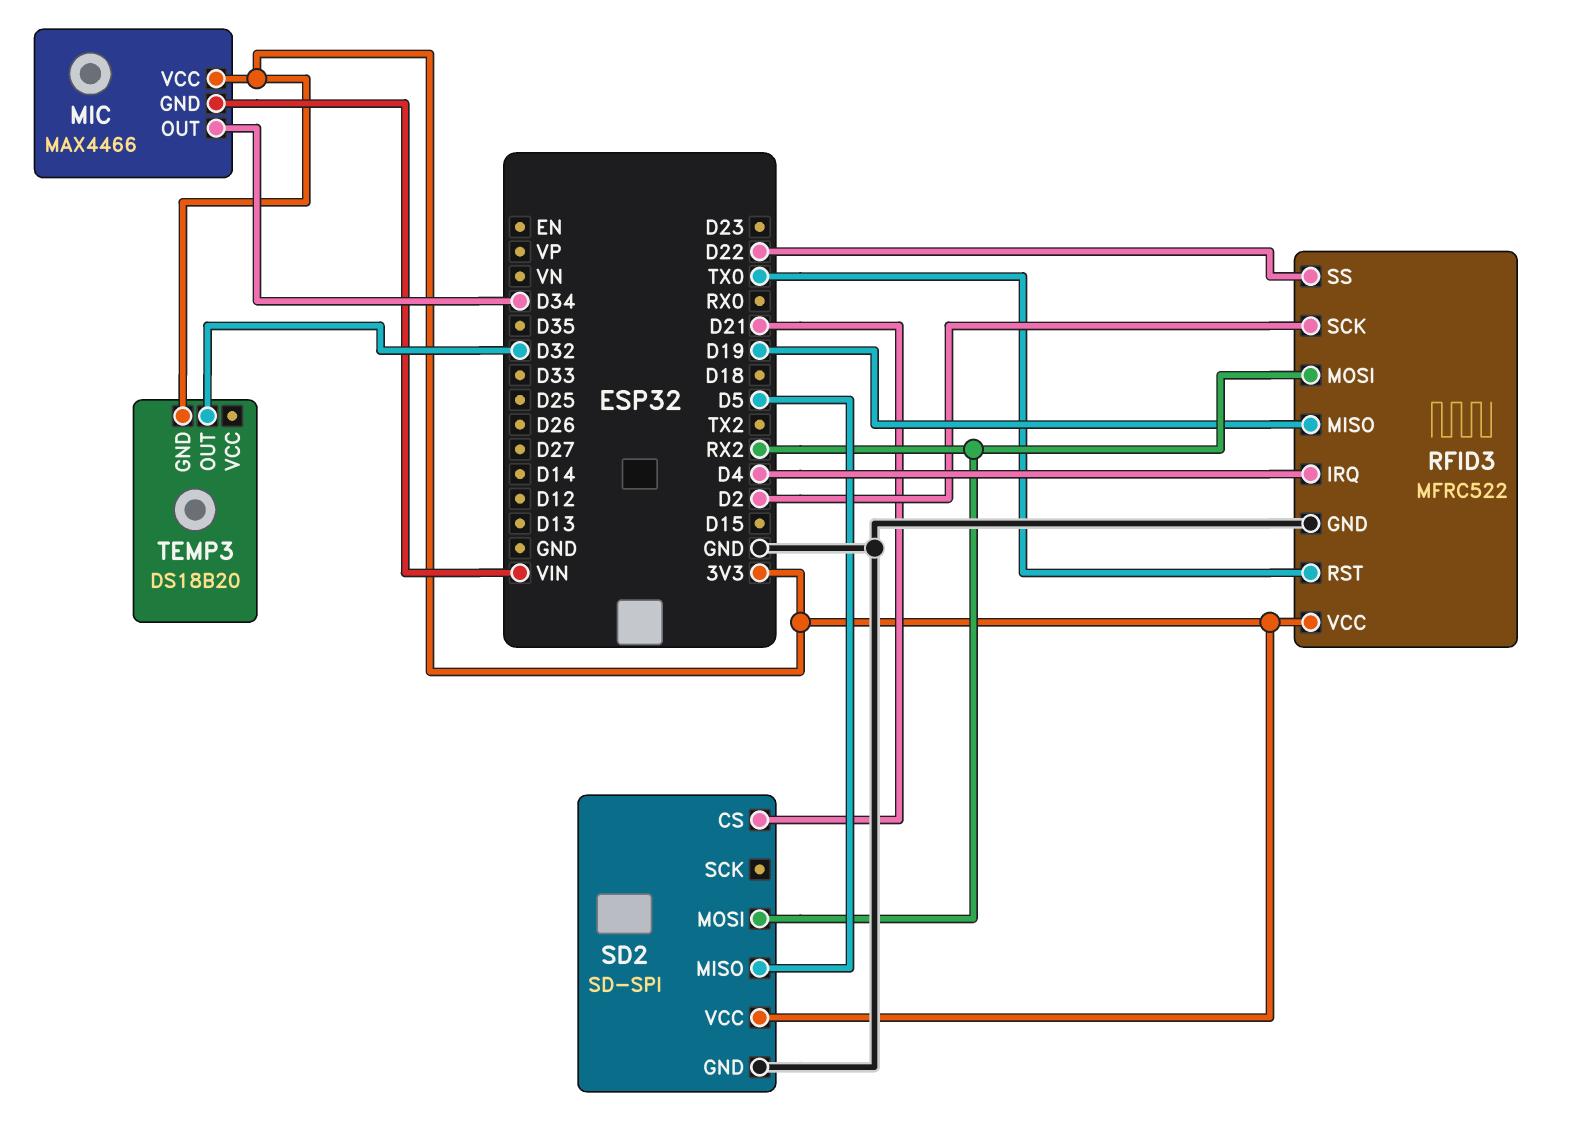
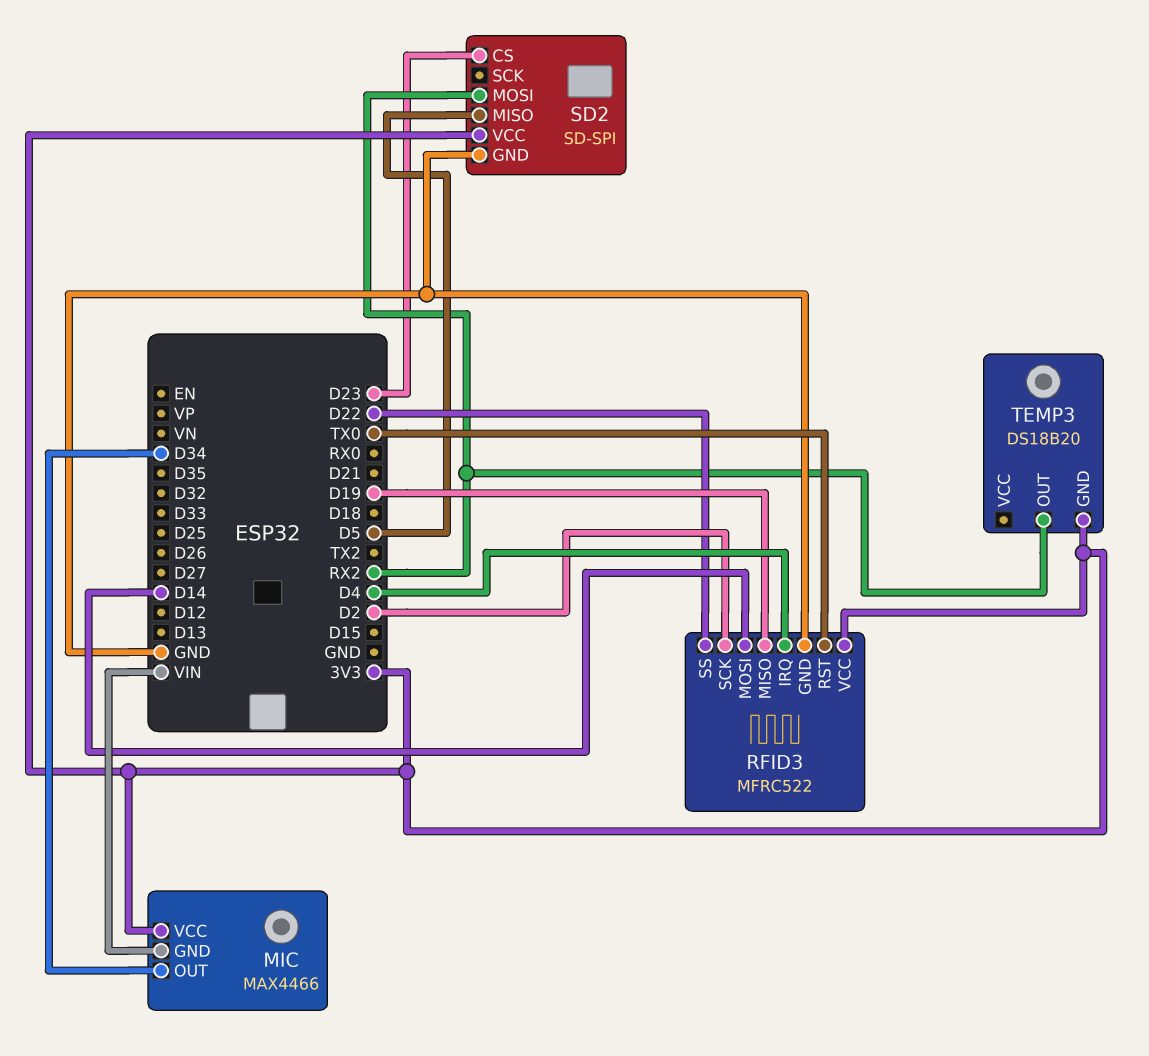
RFID3 pin MOSI: RX2 -> D14
SD2 pin CS: D21 -> D23
TEMP3 pin OUT: D32 -> RX2

